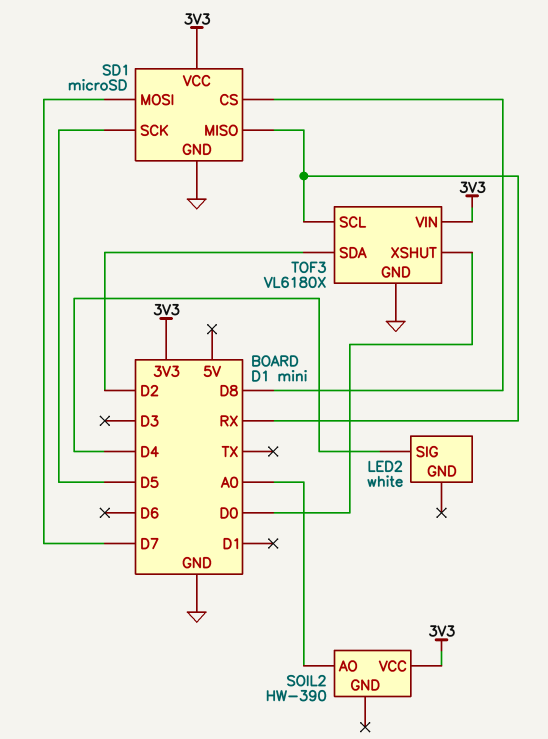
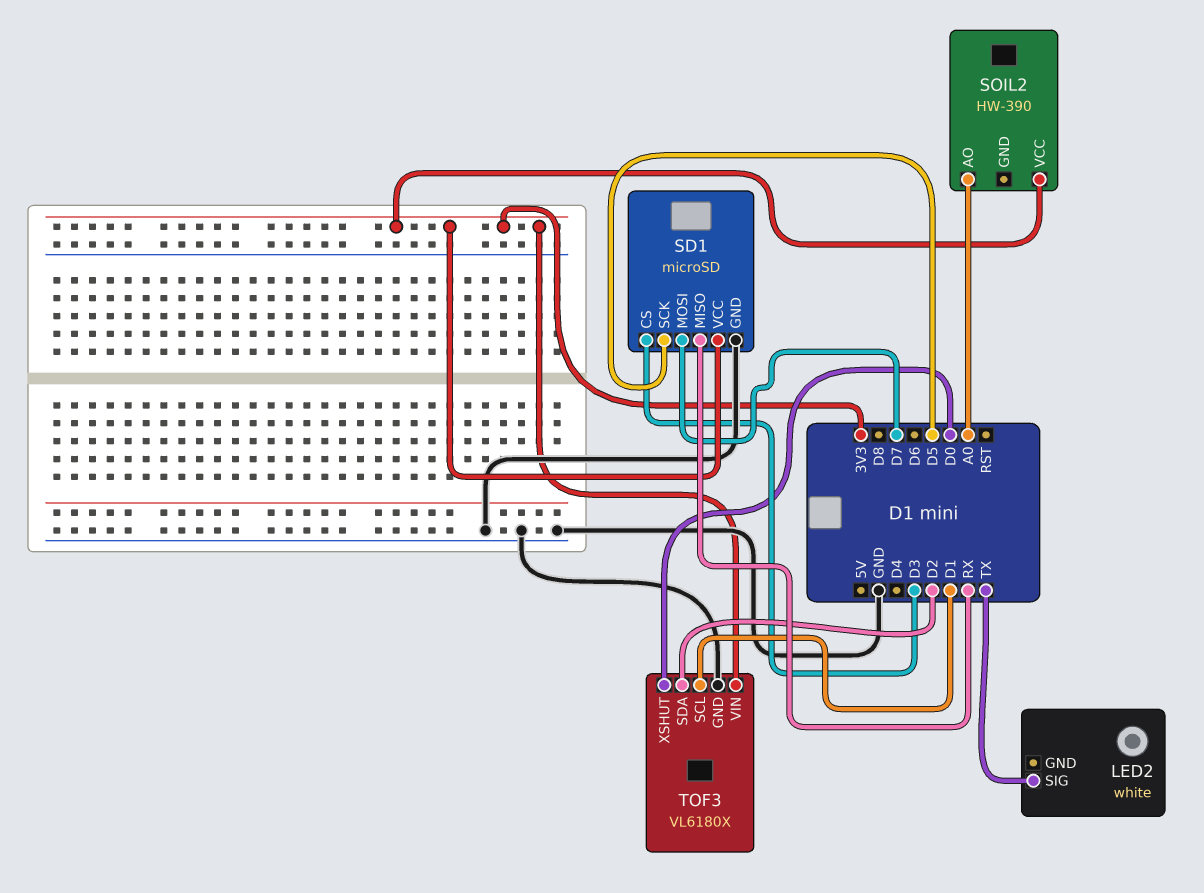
LED2 pin SIG: D4 -> TX
SD1 pin CS: D8 -> D3
TOF3 pin SCL: RX -> D1

